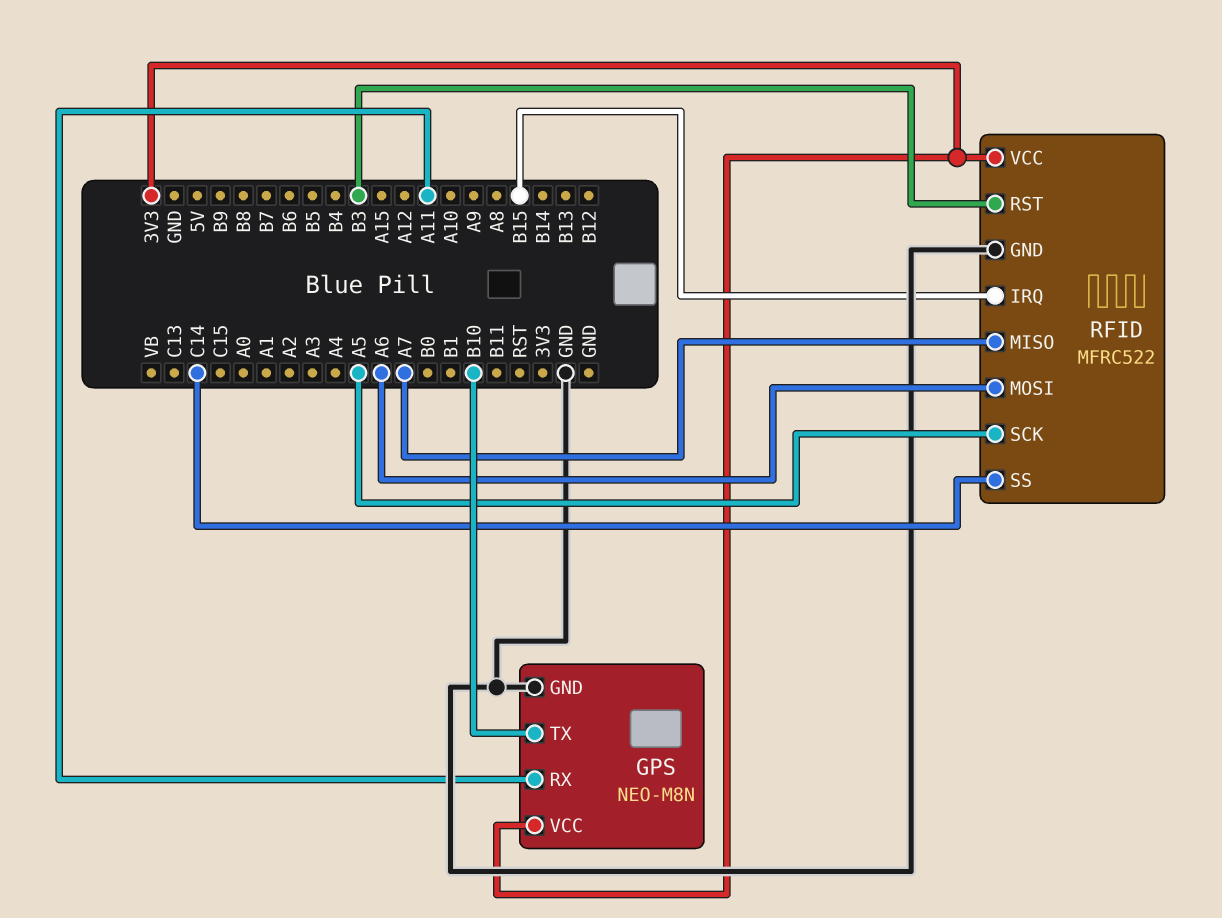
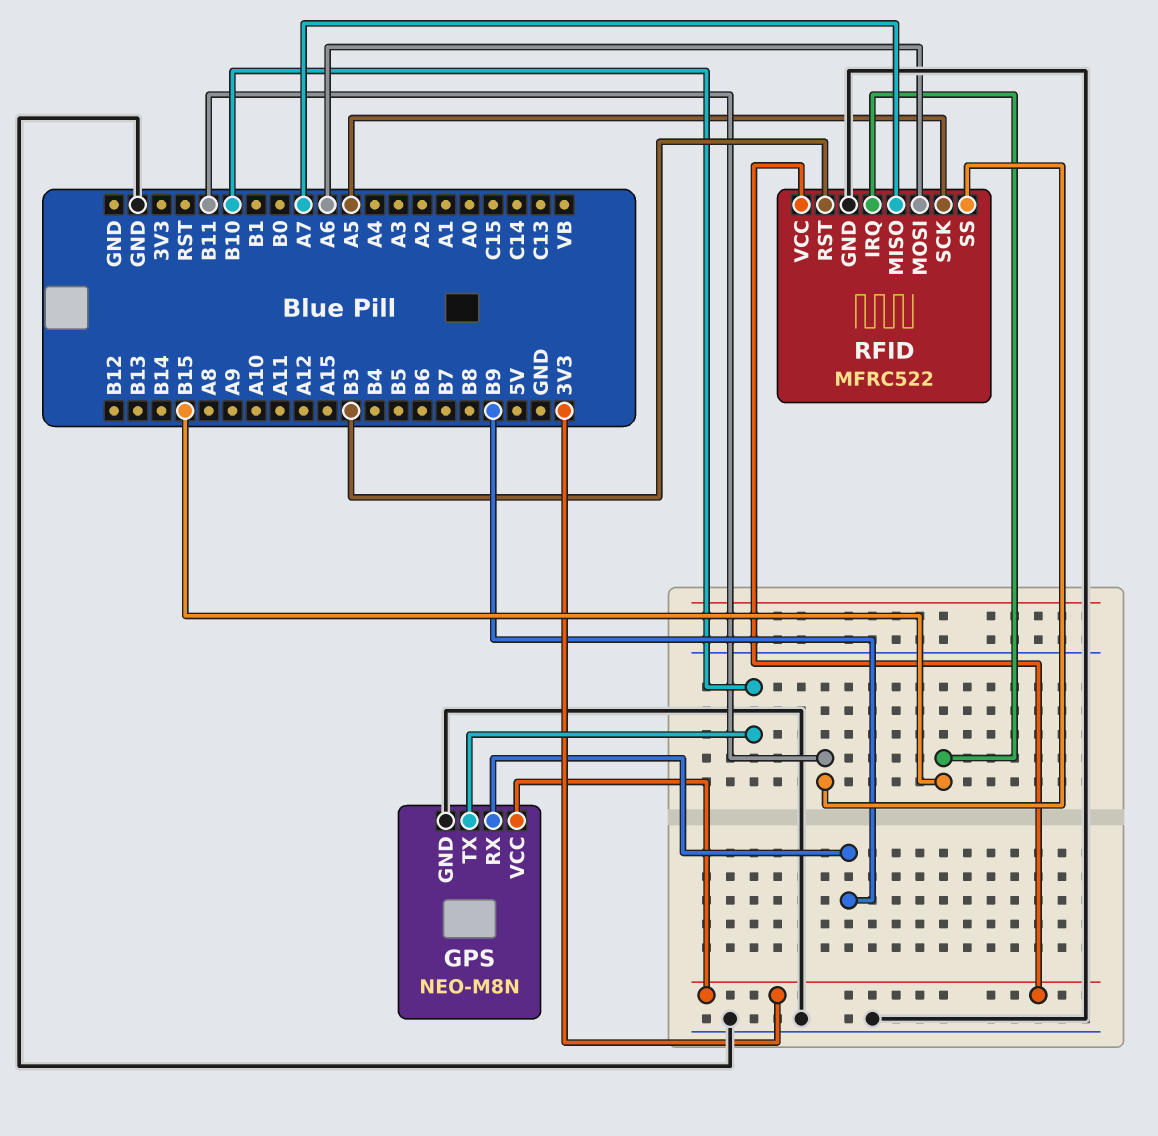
GPS pin RX: A11 -> B9
RFID pin SS: C14 -> B11

